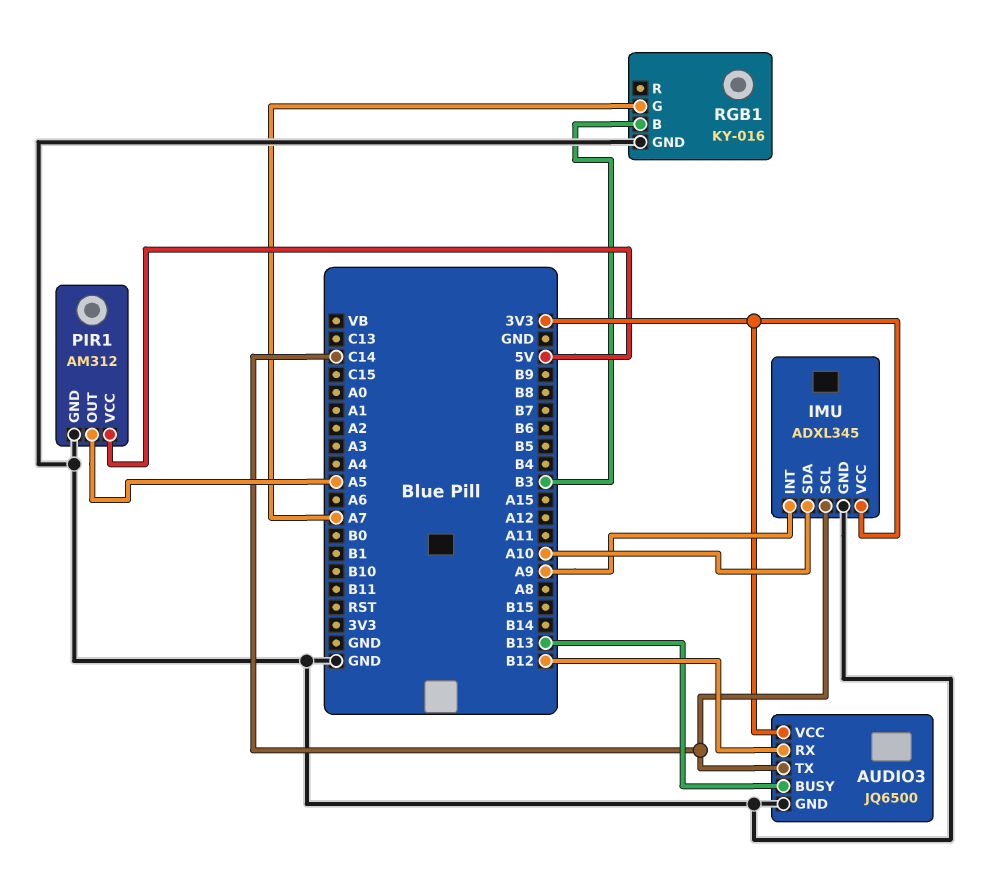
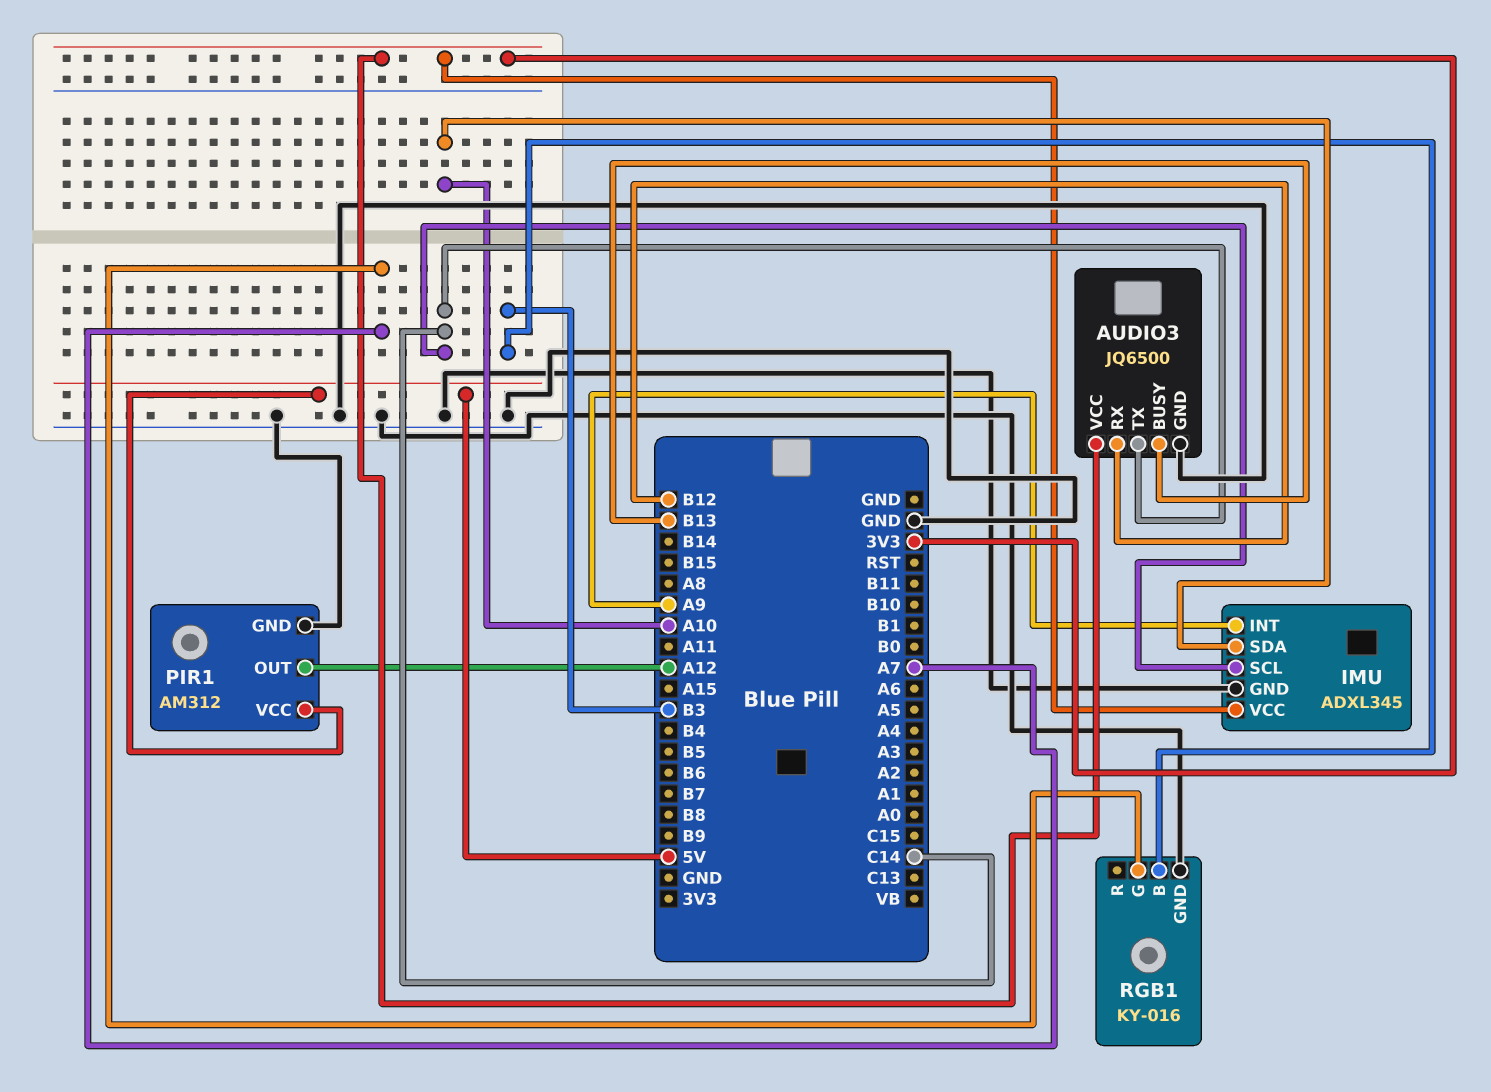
PIR1 pin OUT: A5 -> A12

